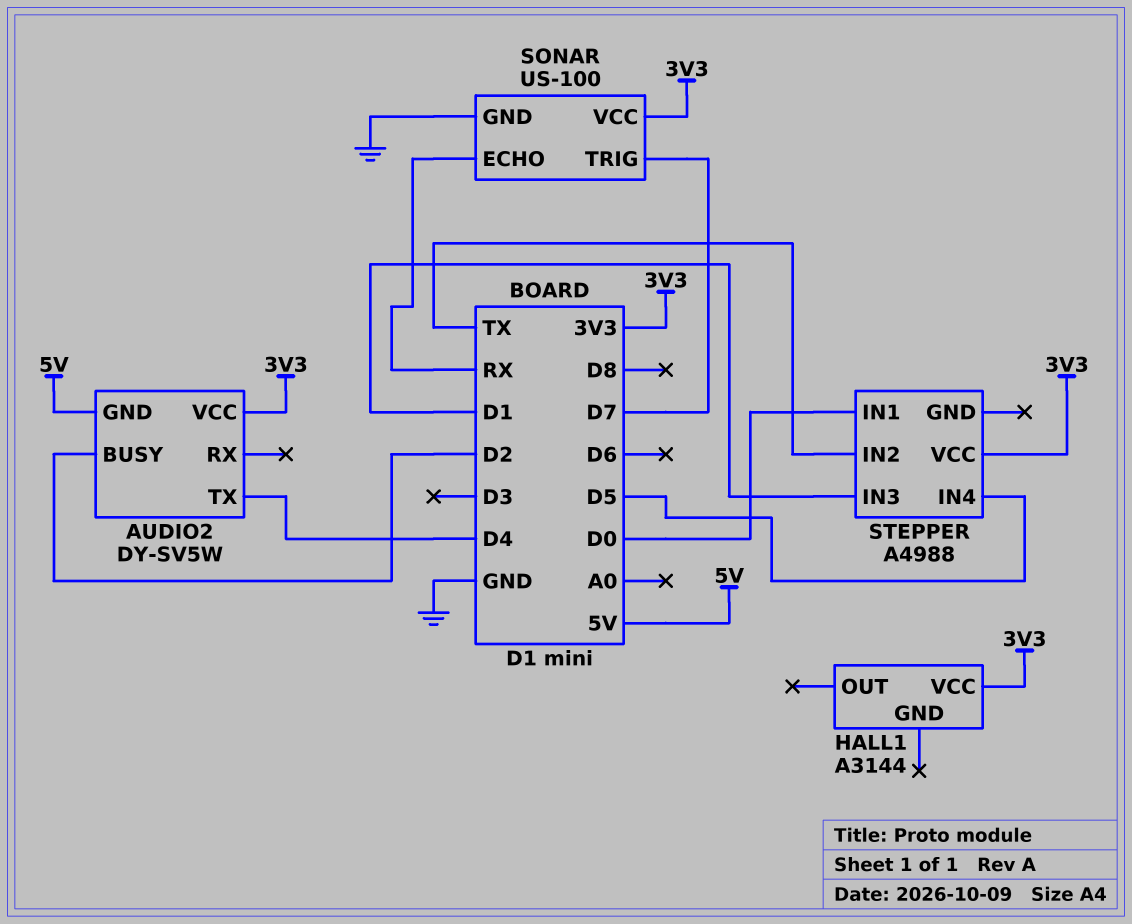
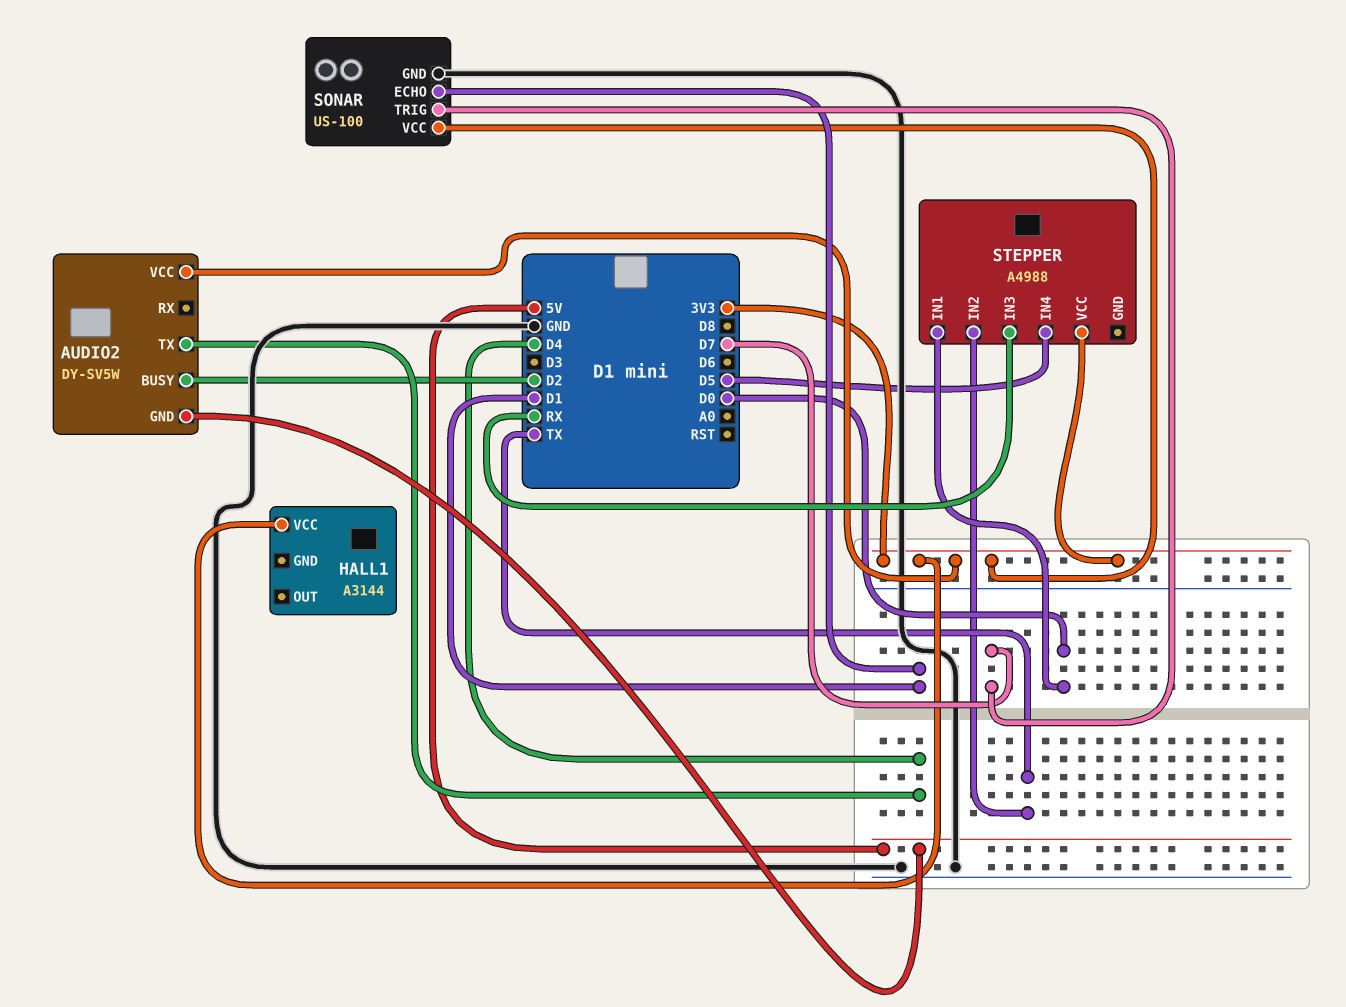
SONAR pin ECHO: RX -> D1
STEPPER pin IN3: D1 -> RX

